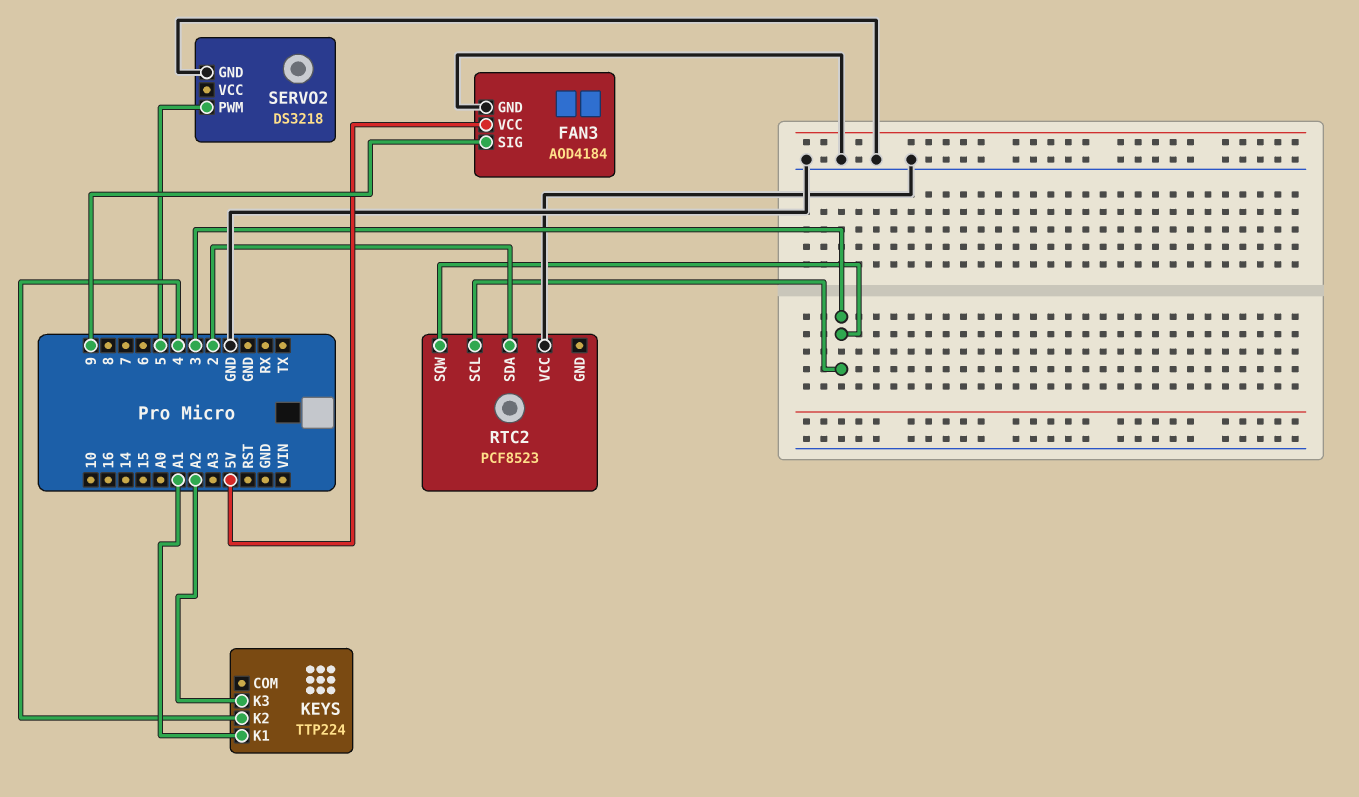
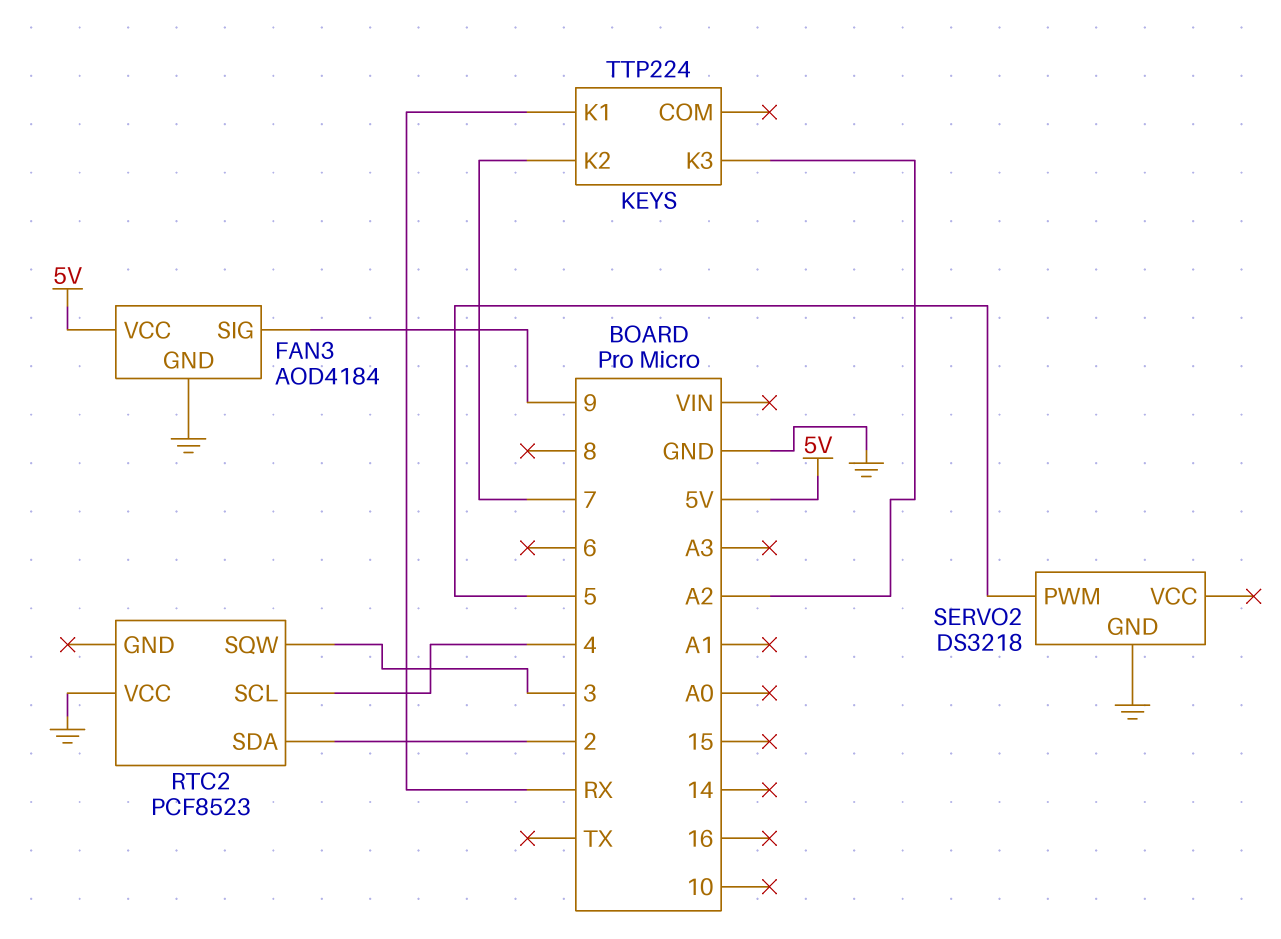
KEYS pin K1: A1 -> RX
KEYS pin K2: 4 -> 7
RTC2 pin SCL: 3 -> 4

